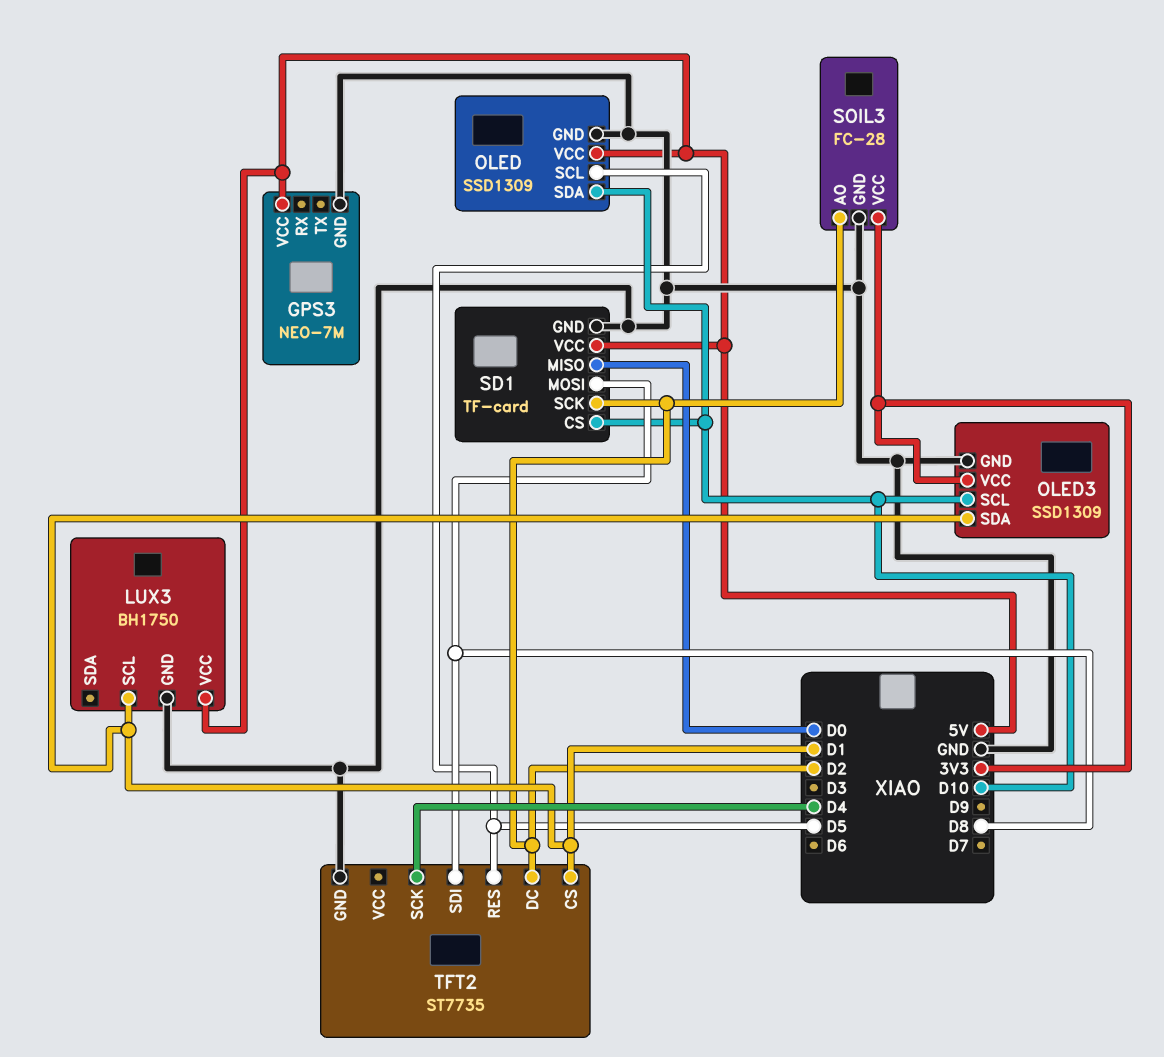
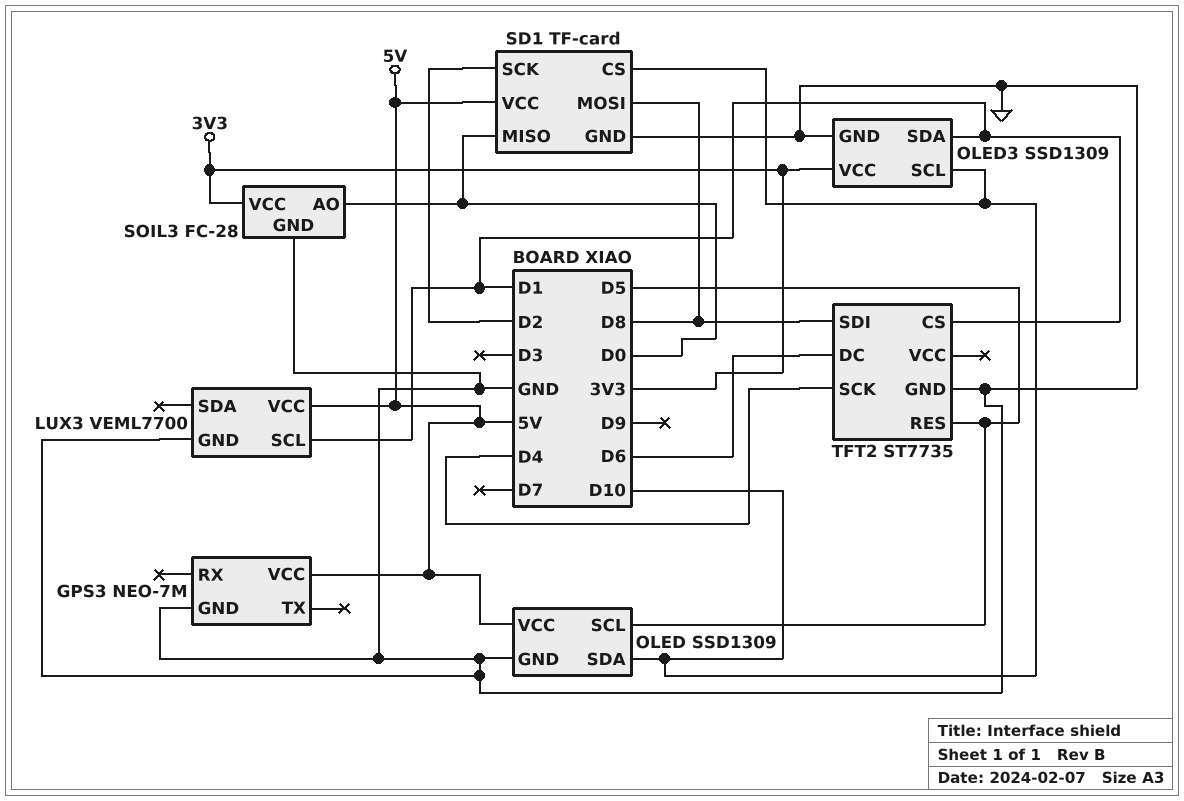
LUX3: BH1750 -> VEML7700
SOIL3 pin AO: D2 -> D0
TFT2 pin DC: D2 -> D6

